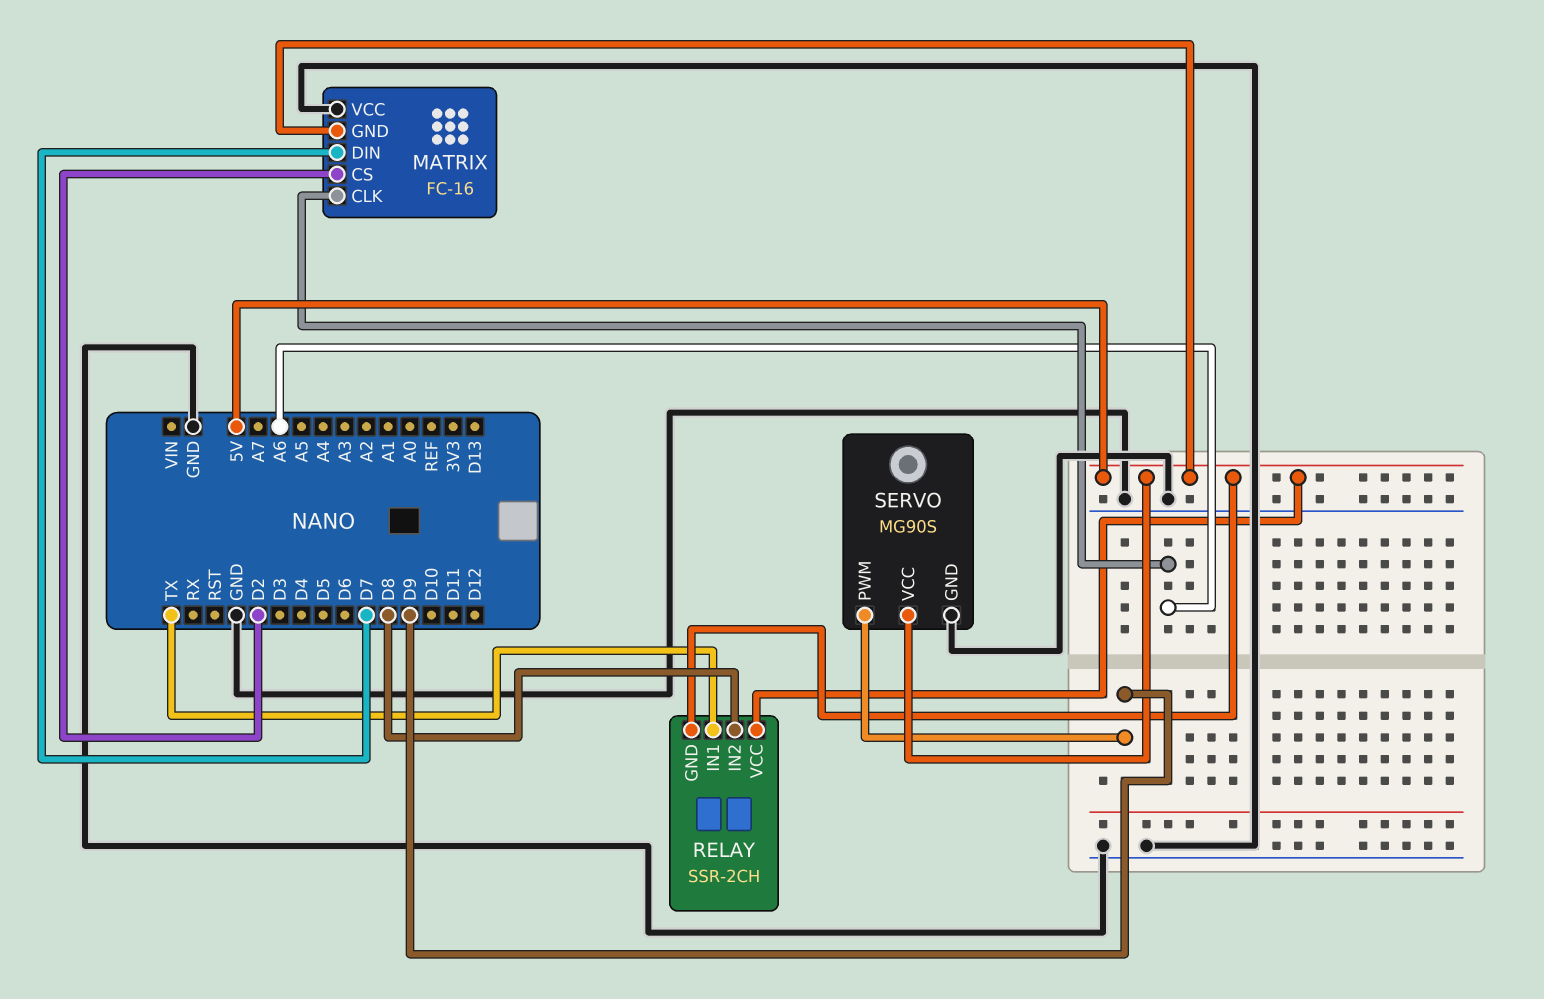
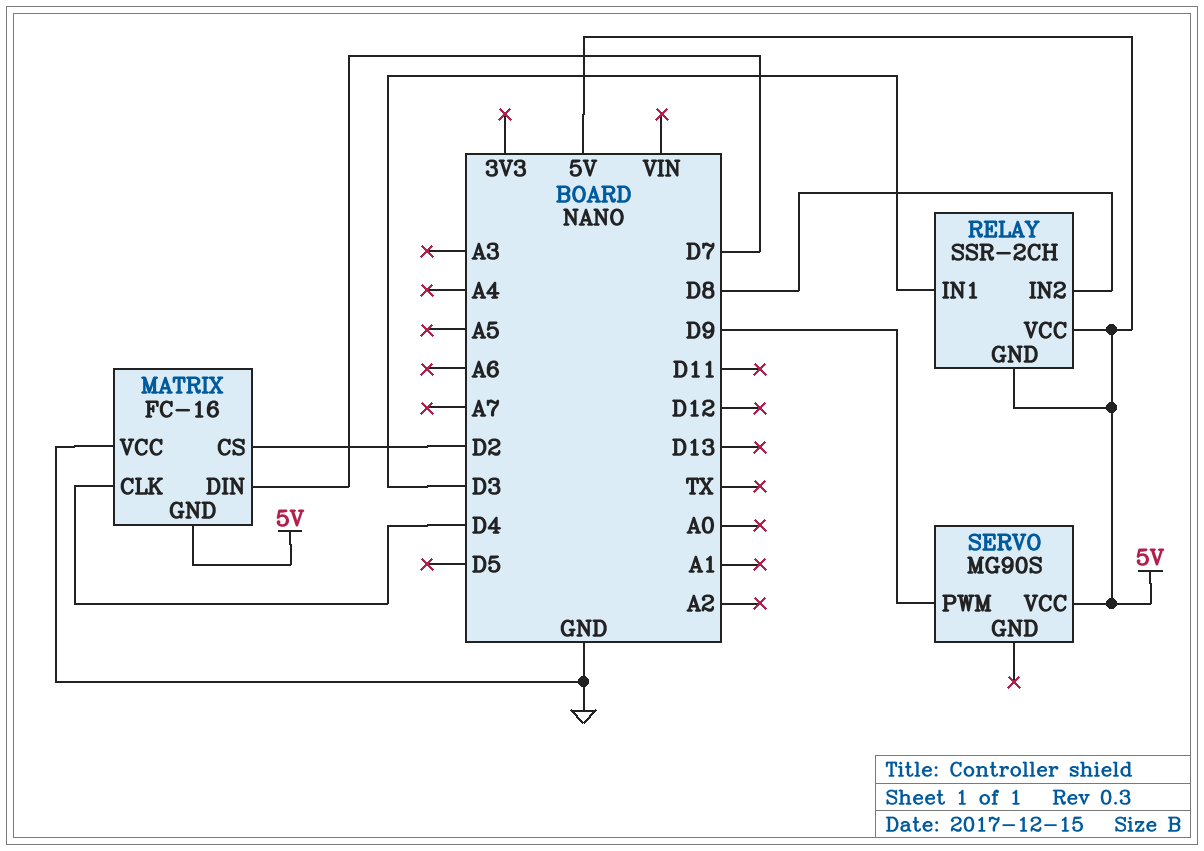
MATRIX pin CLK: A6 -> D4
RELAY pin IN1: TX -> D3
SERVO pin GND: GND -> none

